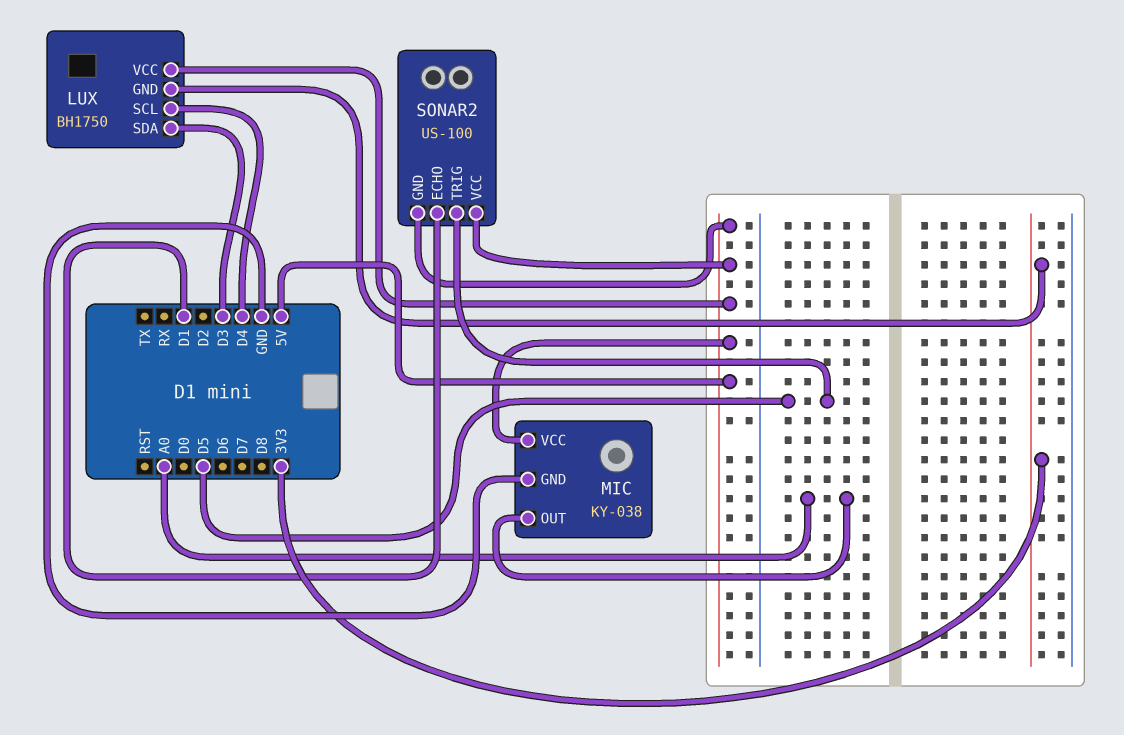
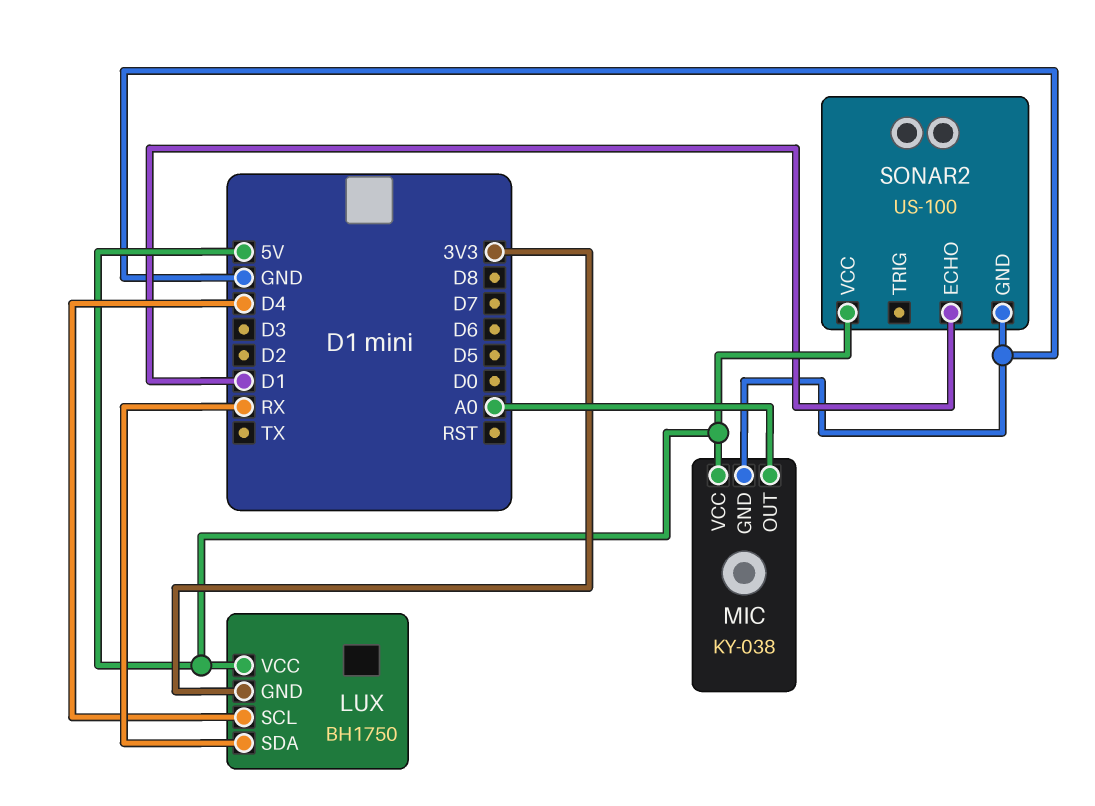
LUX pin SDA: D3 -> RX
SONAR2 pin GND: 5V -> GND
SONAR2 pin TRIG: D5 -> none

